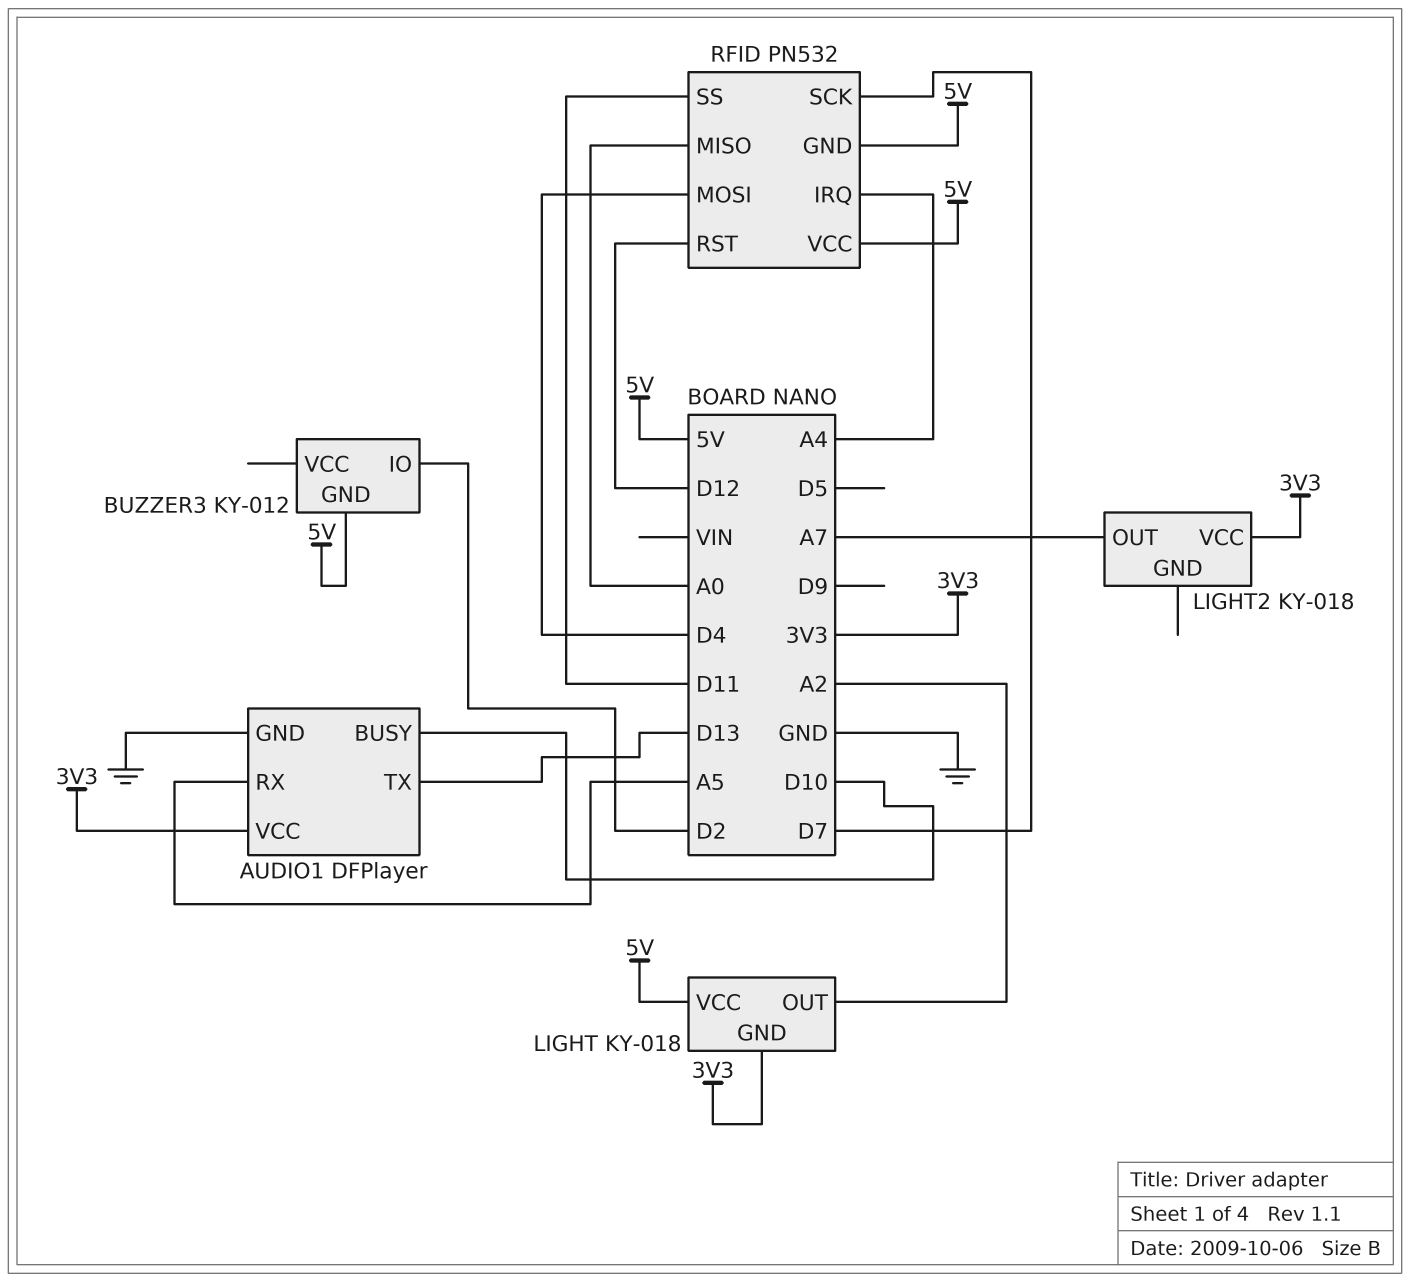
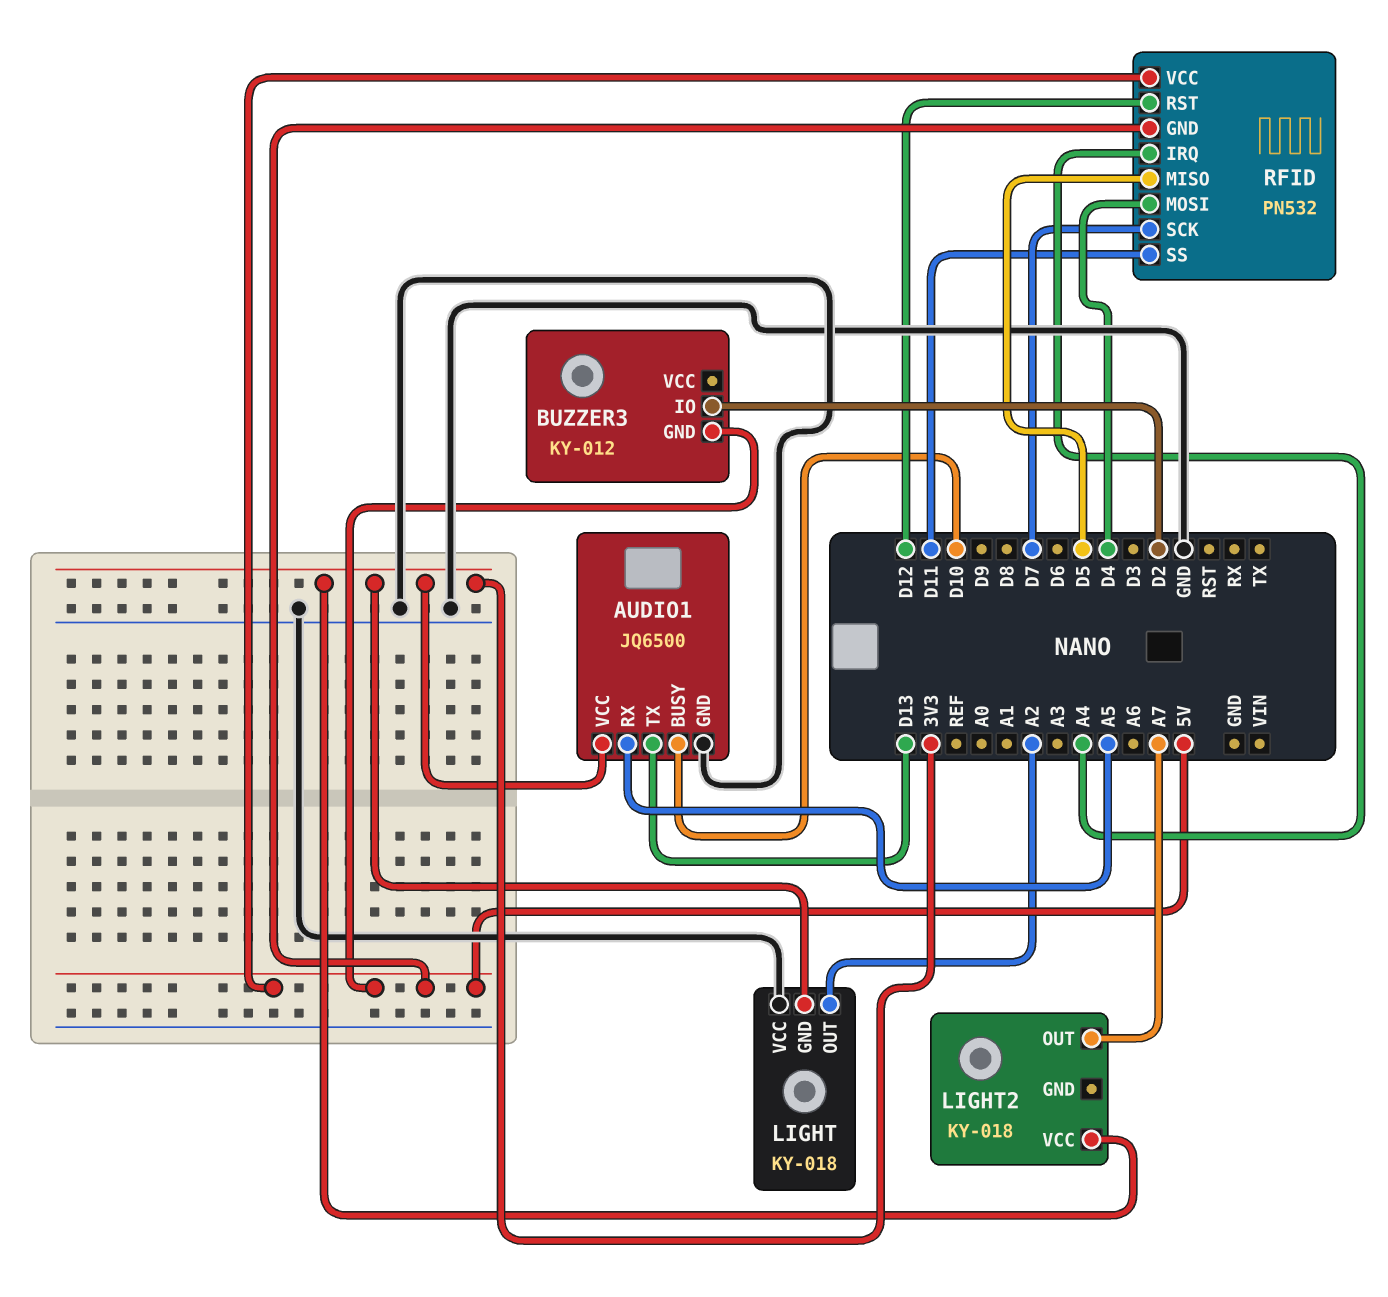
AUDIO1: DFPlayer -> JQ6500
LIGHT pin VCC: 5V -> GND
RFID pin MISO: A0 -> D5

